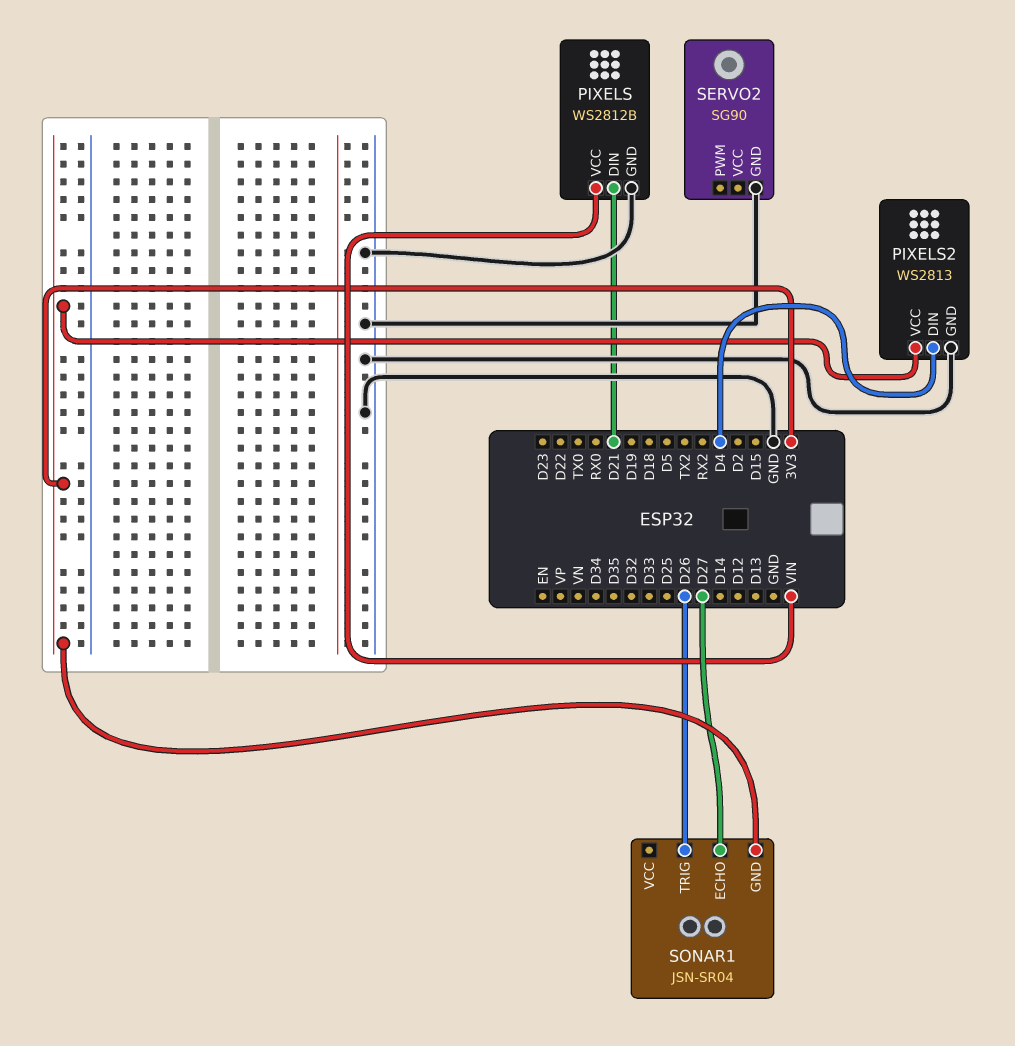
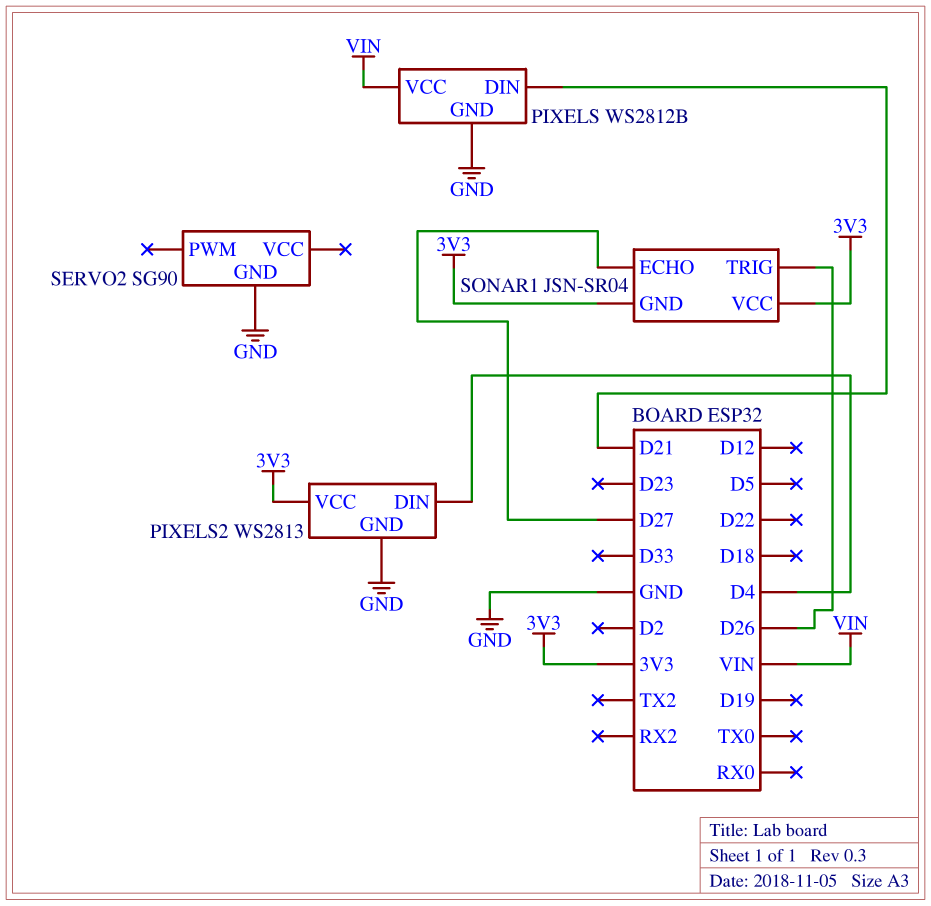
SONAR1 pin VCC: none -> 3V3

